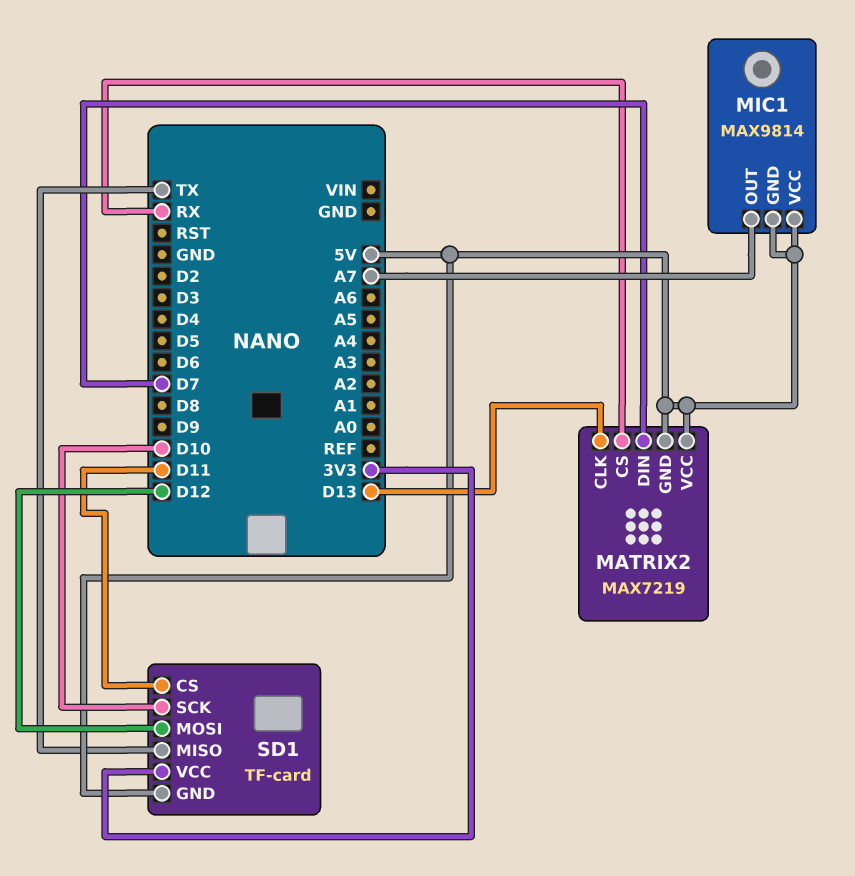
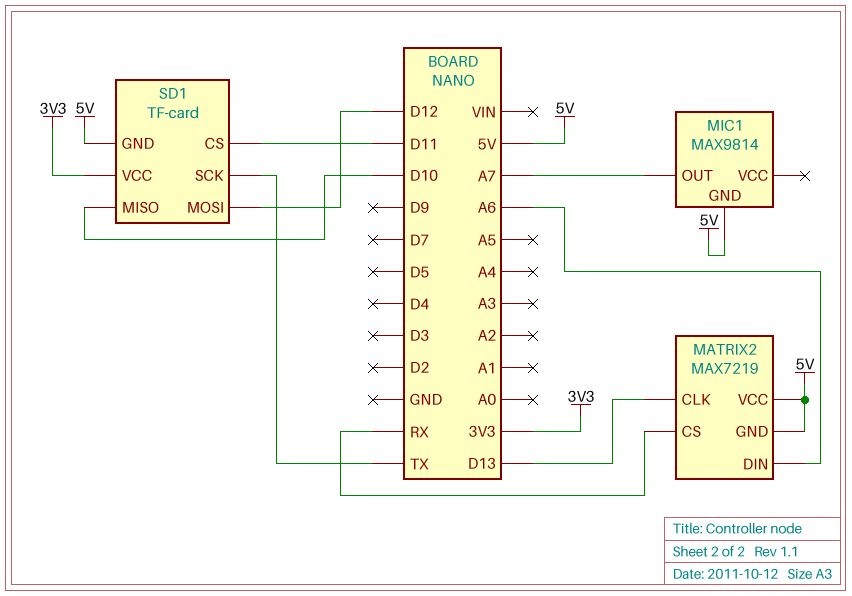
MATRIX2 pin DIN: D7 -> A6
MIC1 pin VCC: 5V -> none
SD1 pin MISO: TX -> D10
SD1 pin SCK: D10 -> TX

